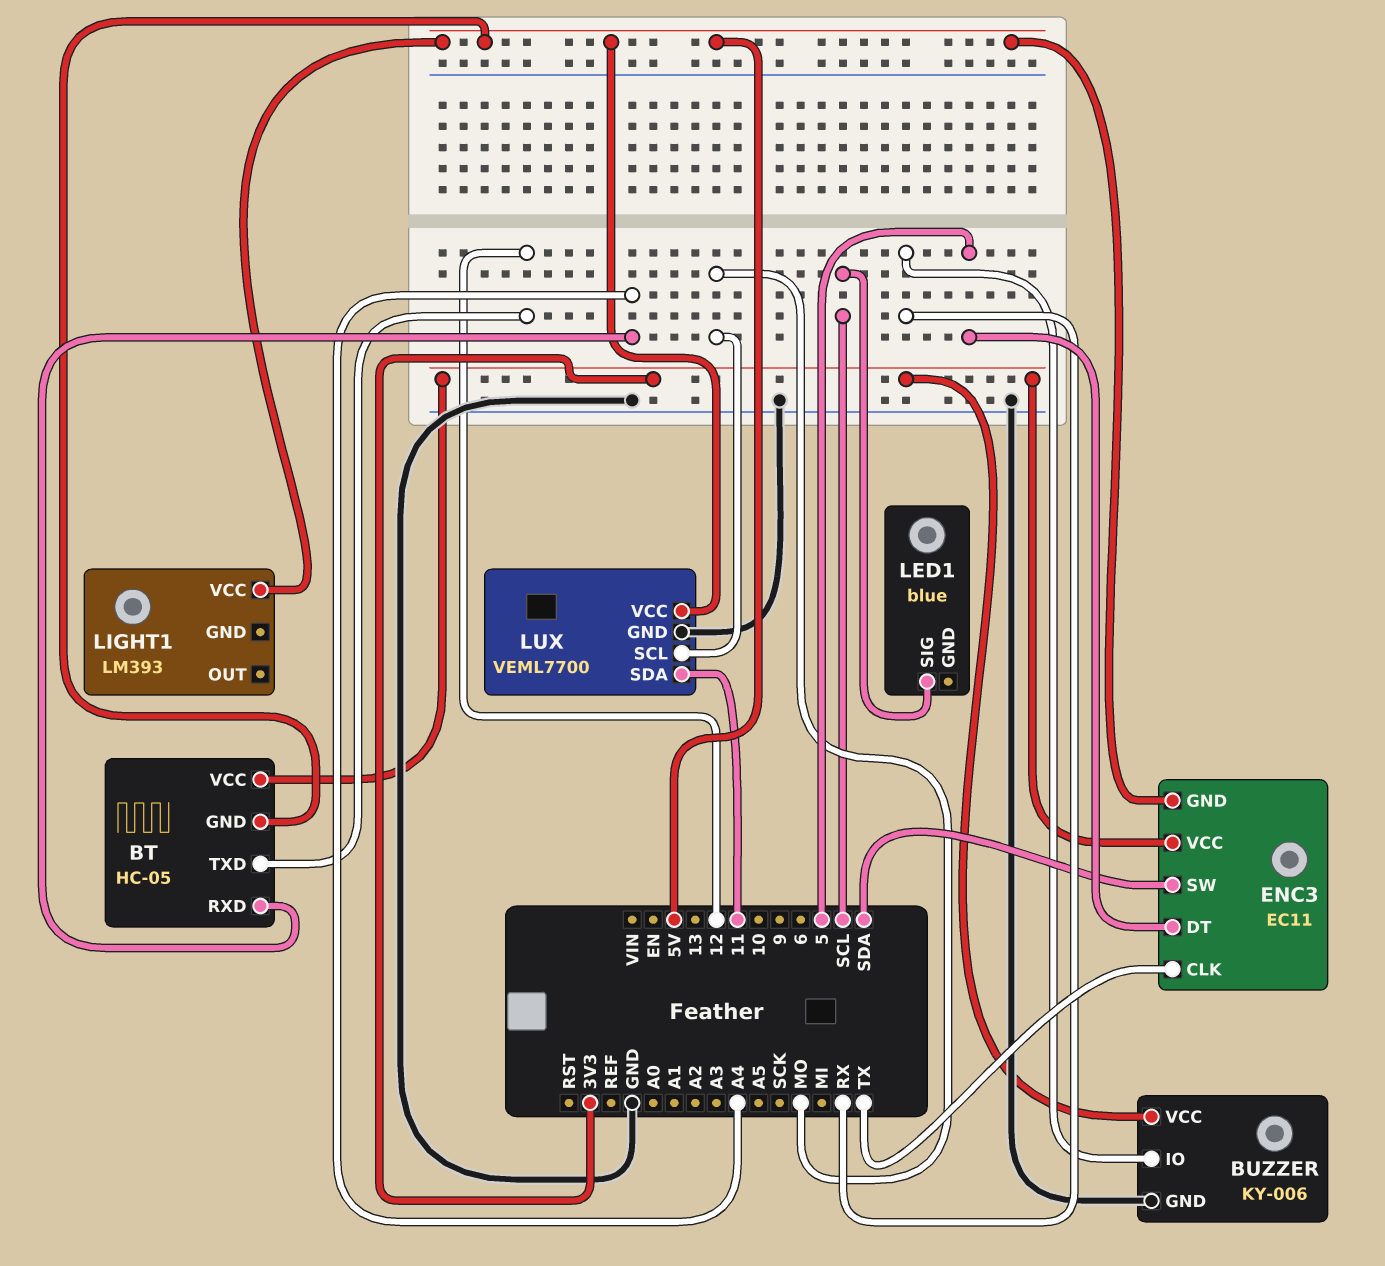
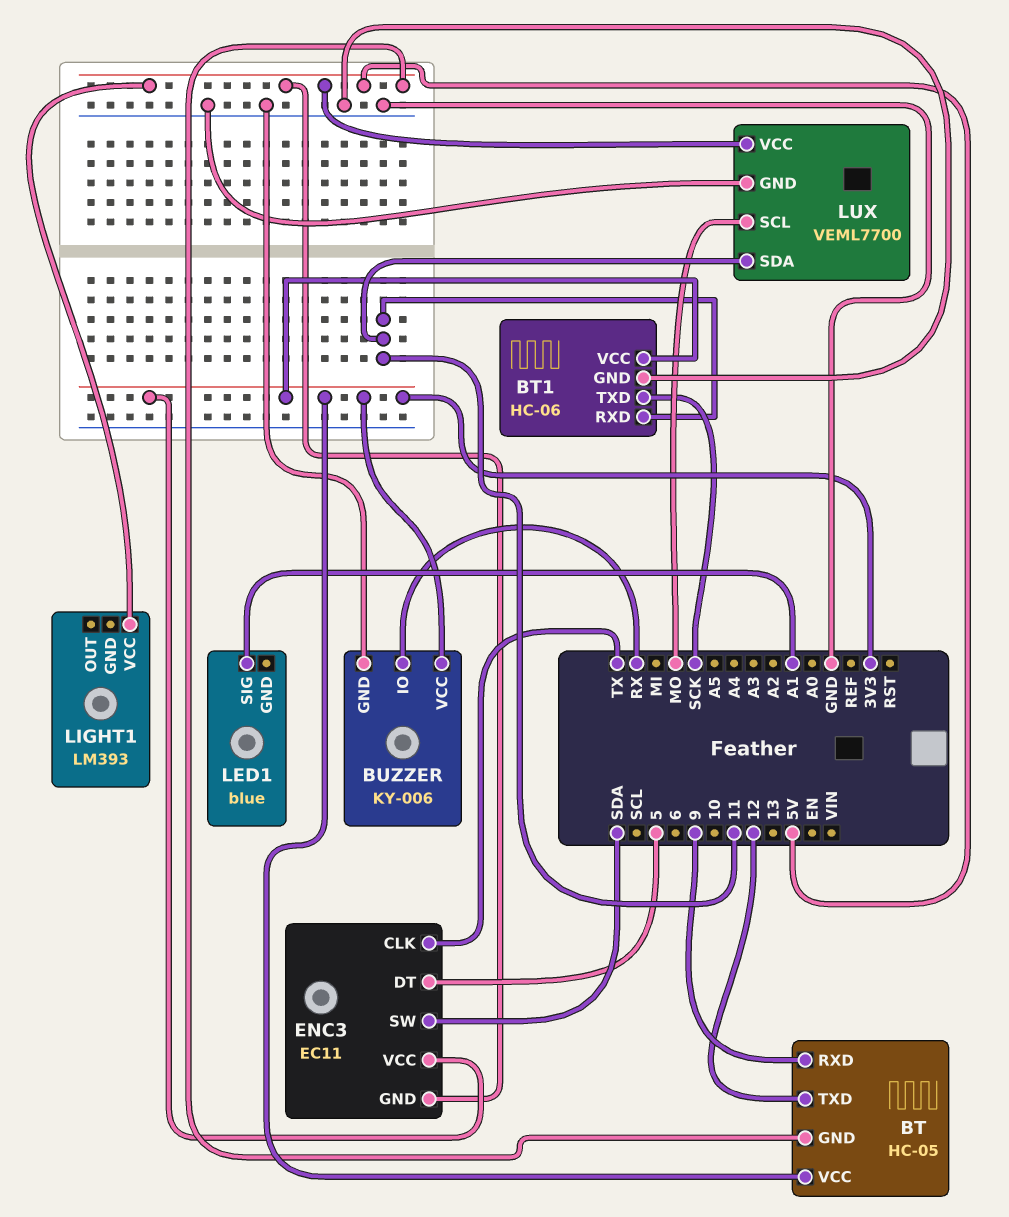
BT pin RXD: A4 -> 9
BT1: none -> HC-06
BT1 pin GND: none -> GND
BT1 pin RXD: none -> 11
BT1 pin TXD: none -> SCK
BT1 pin VCC: none -> 3V3
LED1 pin SIG: SCL -> A1

